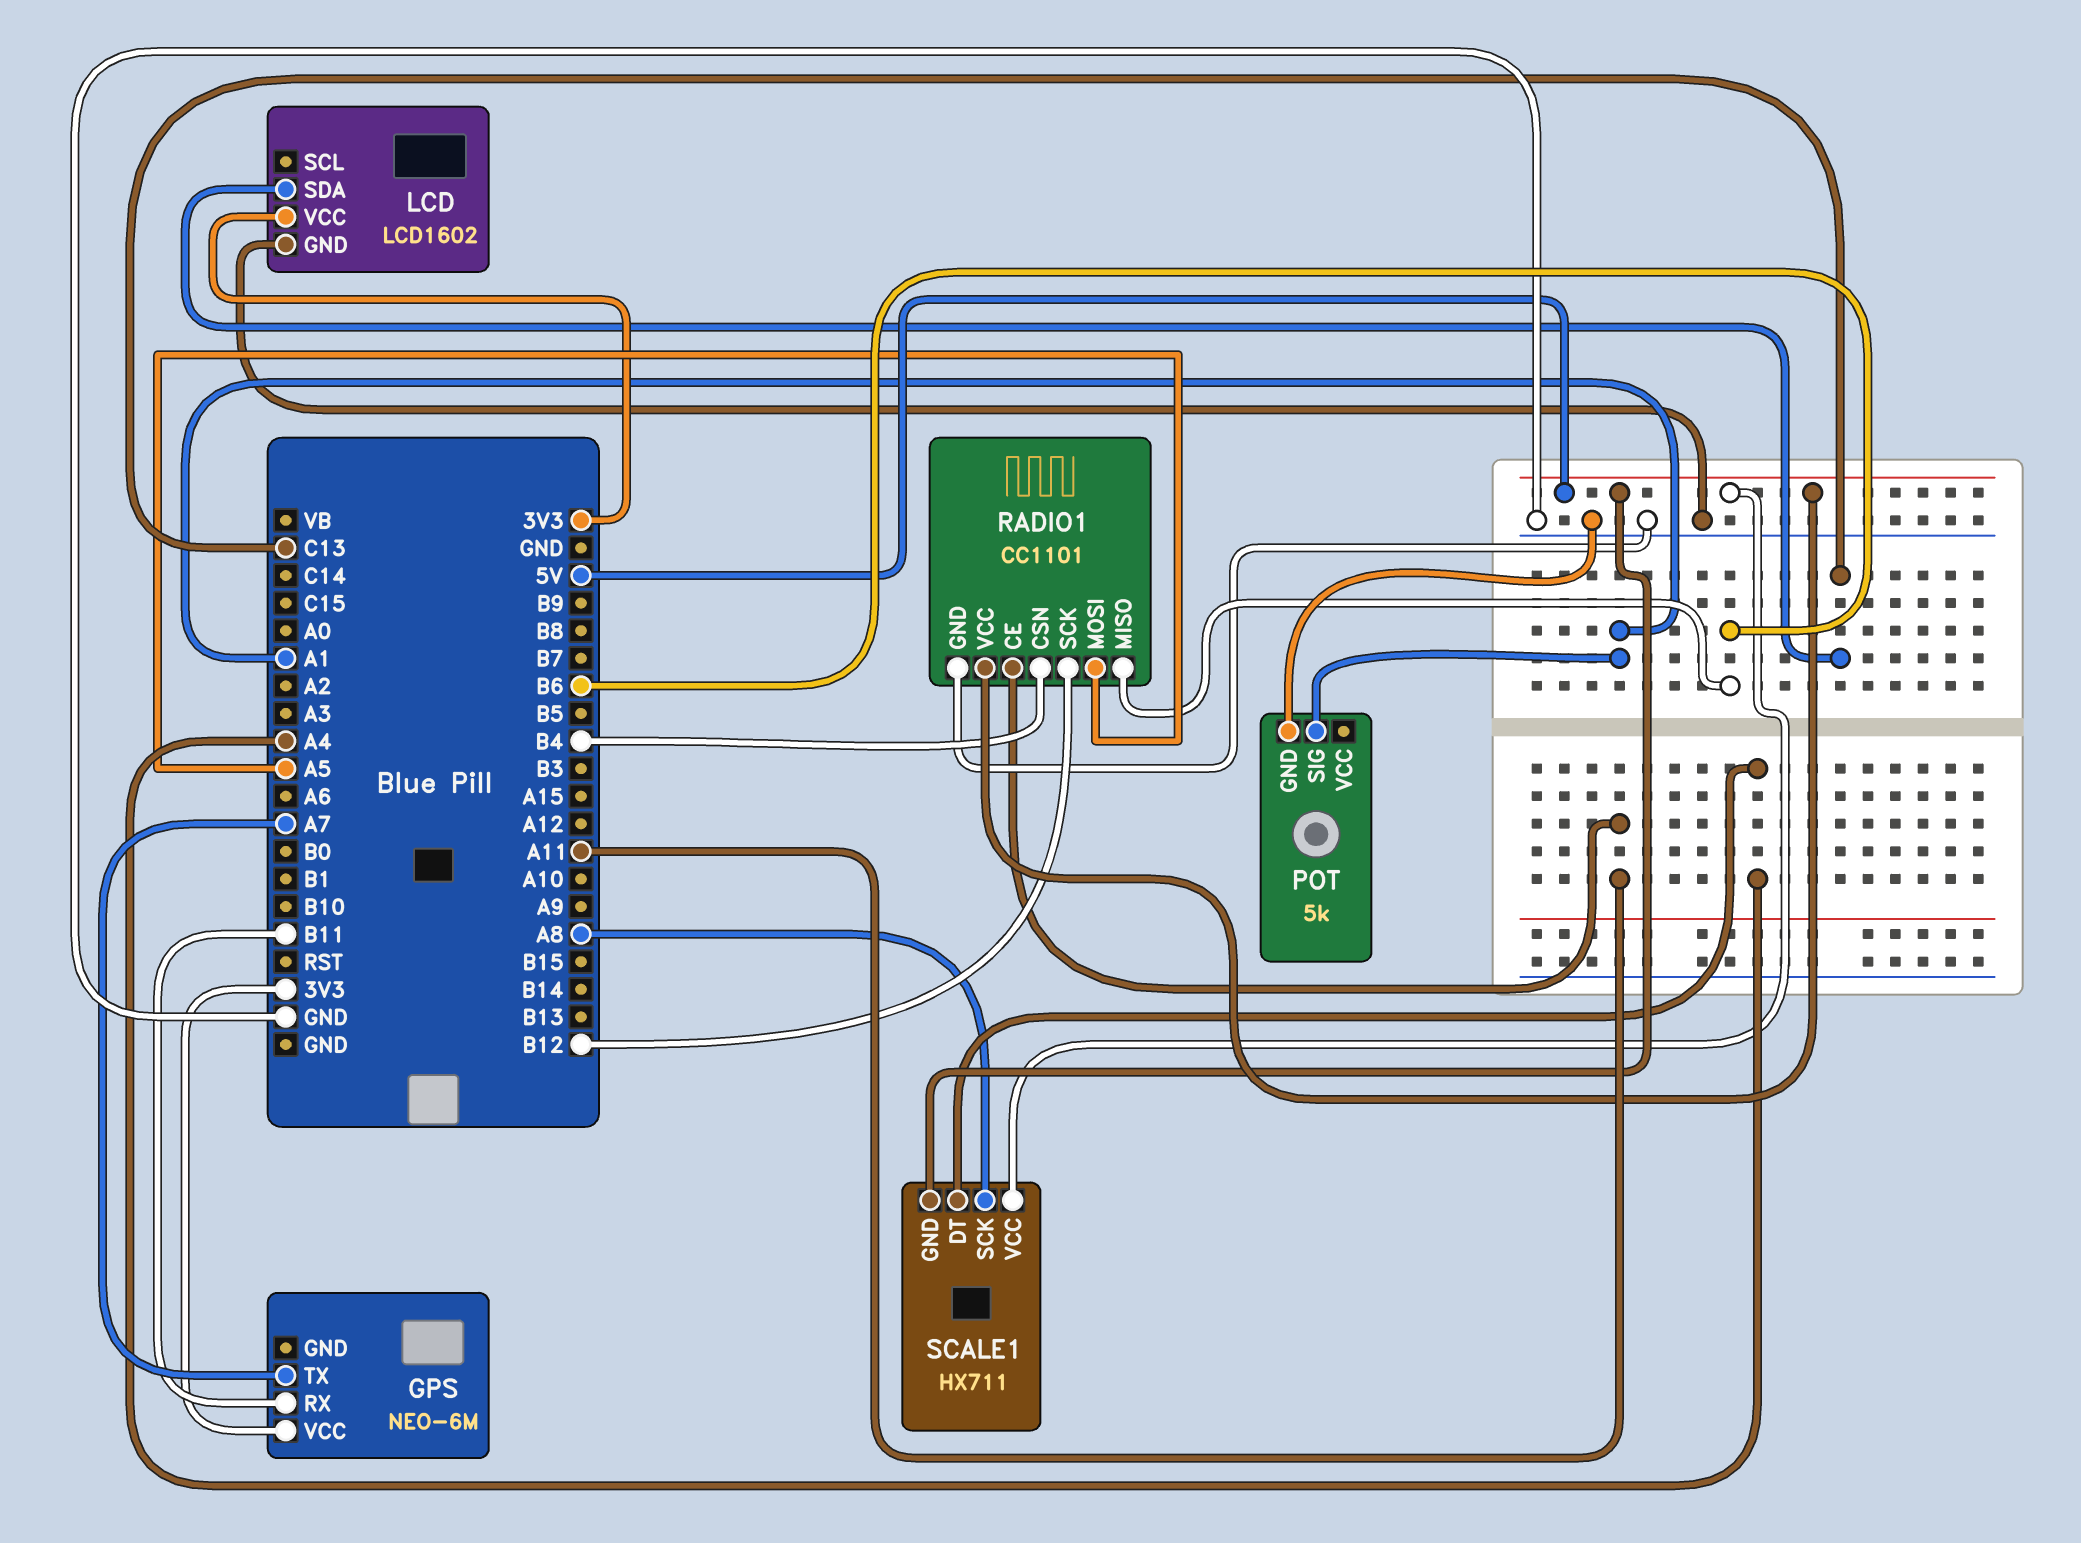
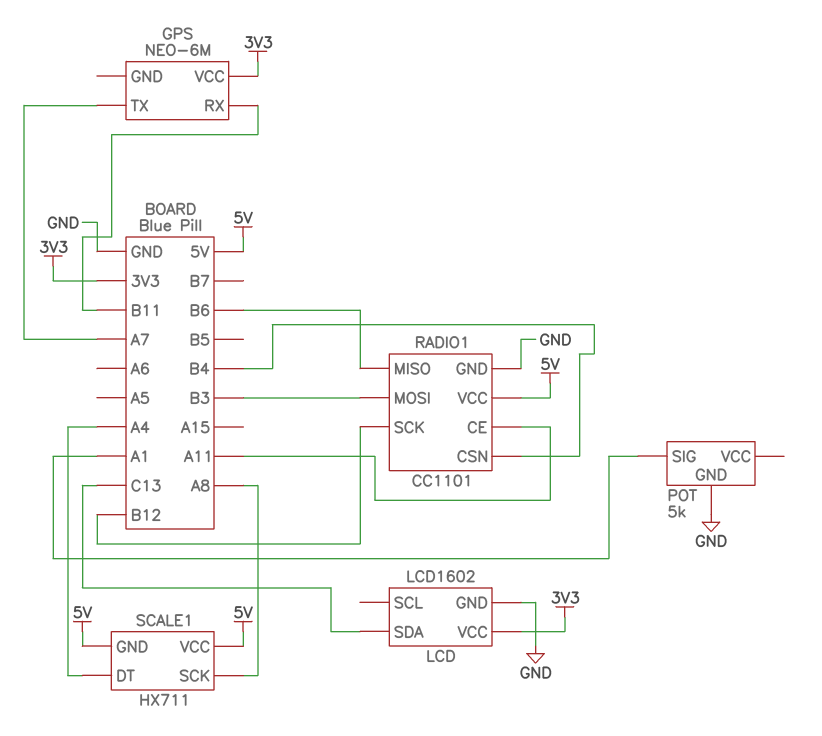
RADIO1 pin MOSI: A5 -> B3

